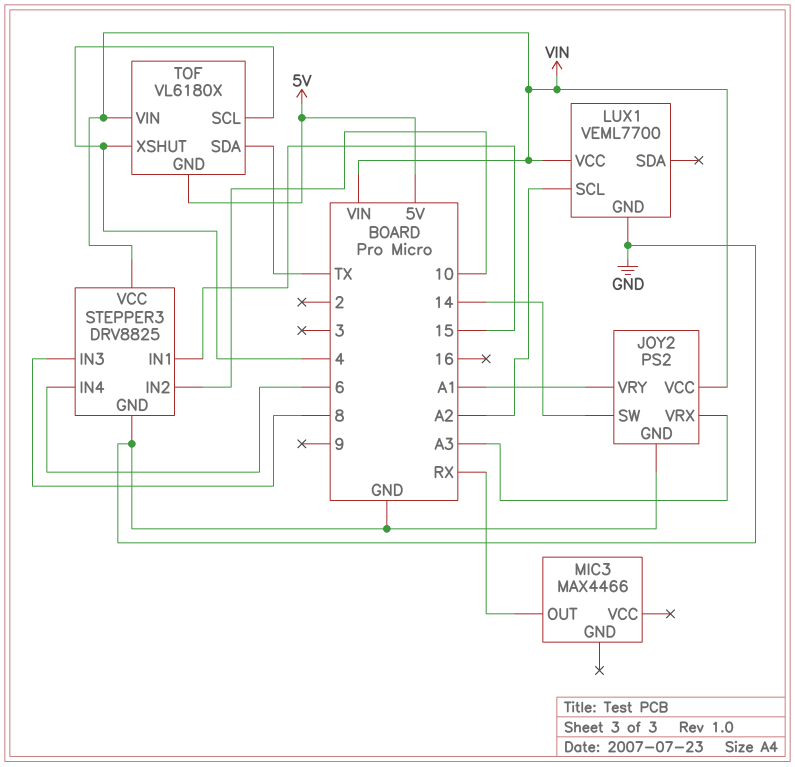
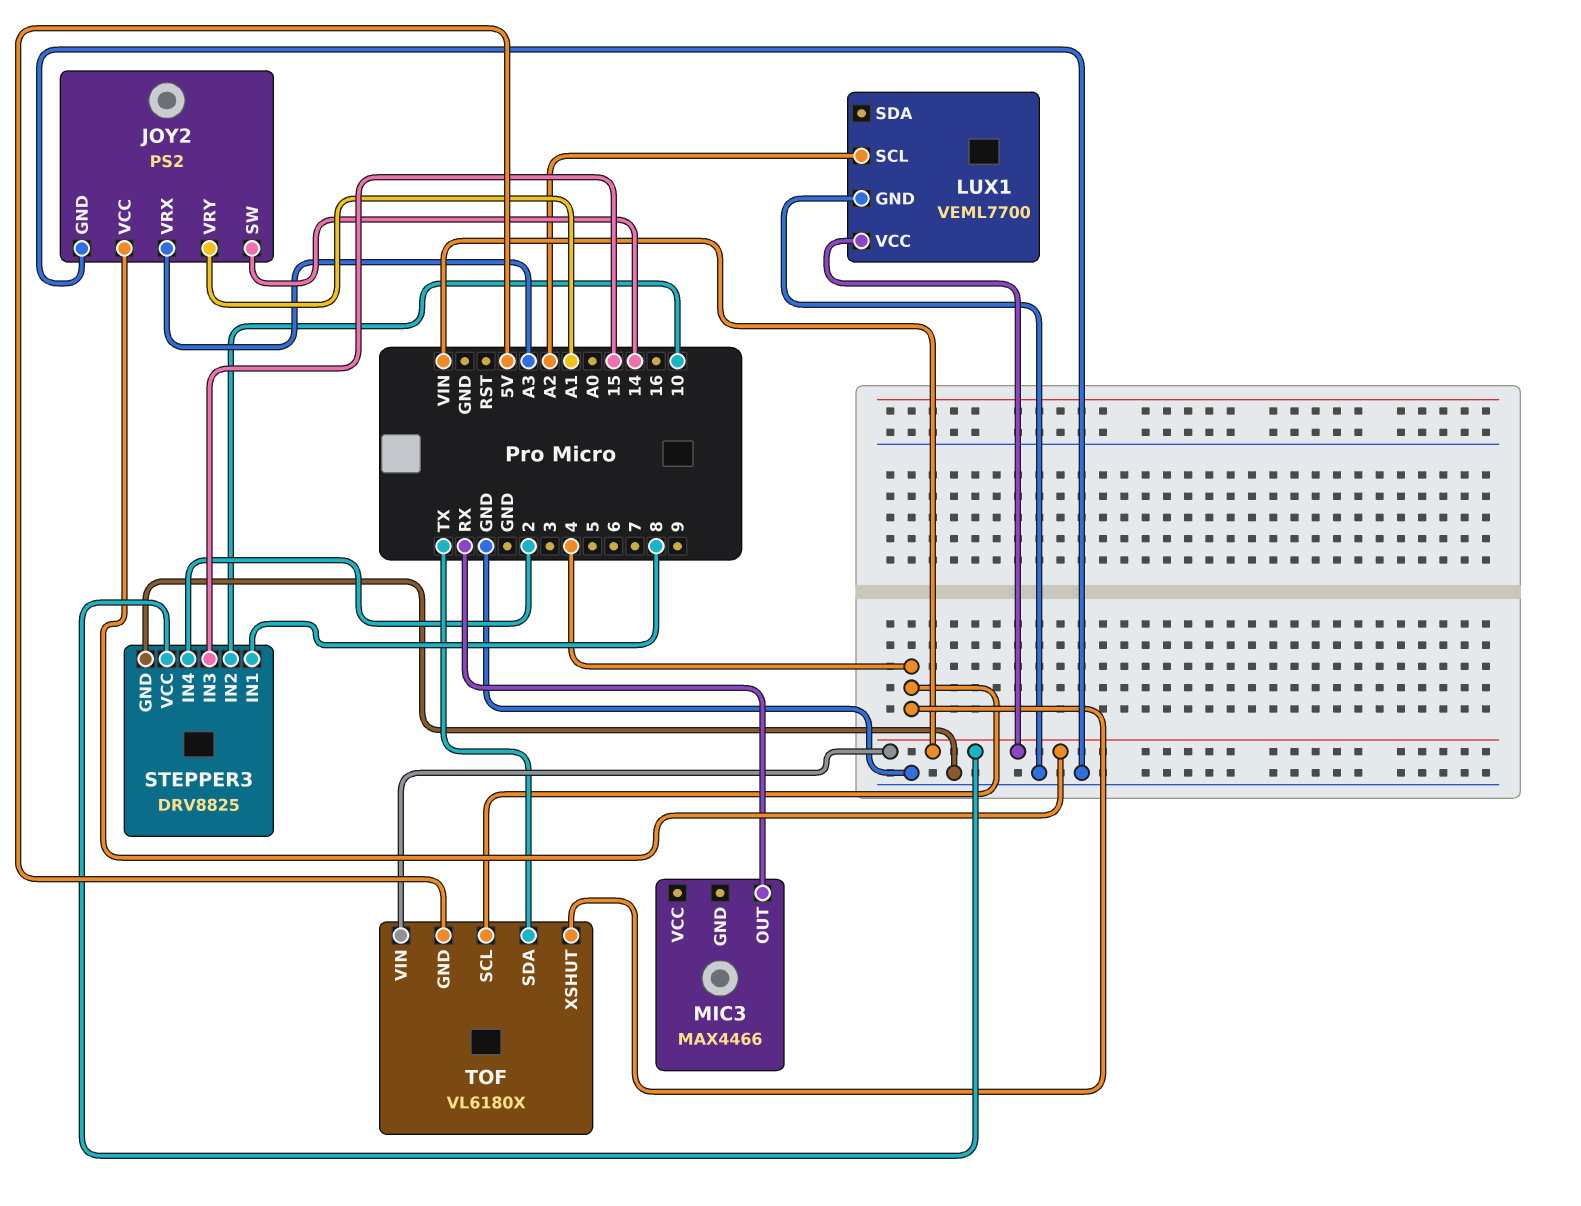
STEPPER3 pin IN1: 15 -> 8
STEPPER3 pin IN3: 8 -> 15
STEPPER3 pin IN4: 6 -> 2

